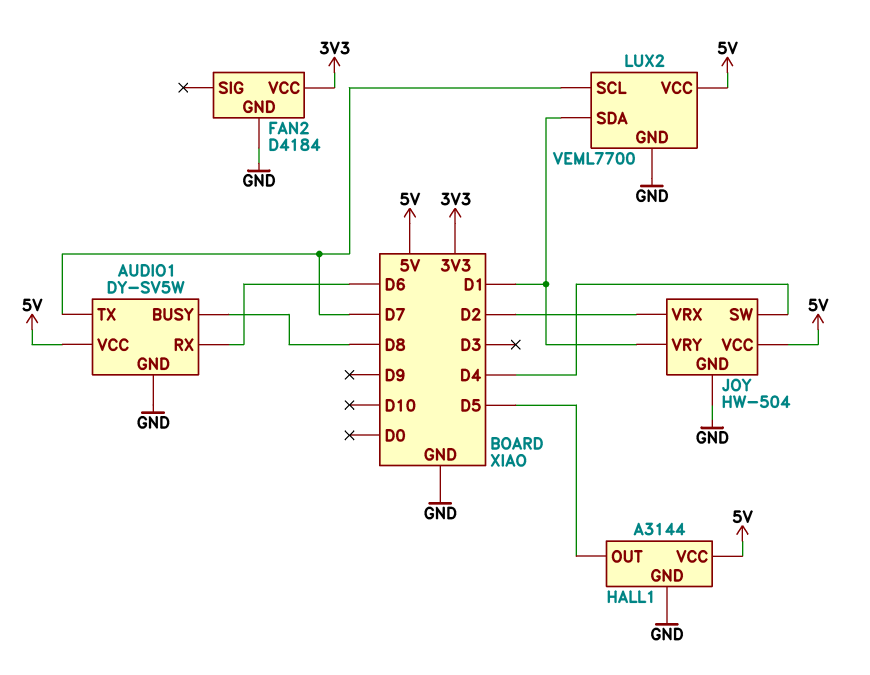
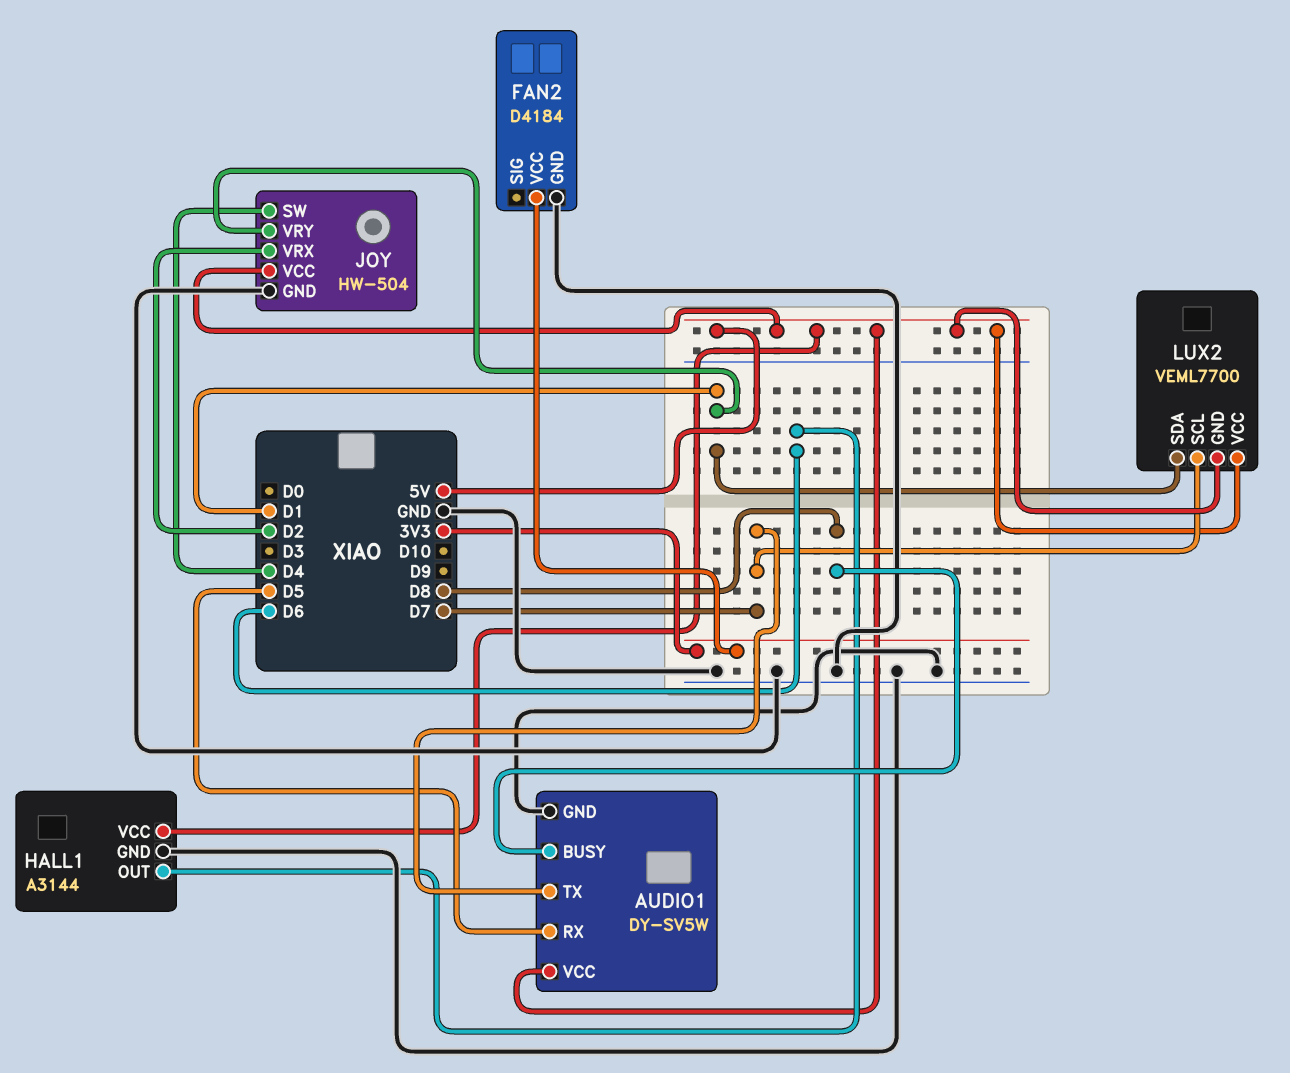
AUDIO1 pin RX: D6 -> D5
HALL1 pin OUT: D5 -> D6
LUX2 pin GND: GND -> 5V

